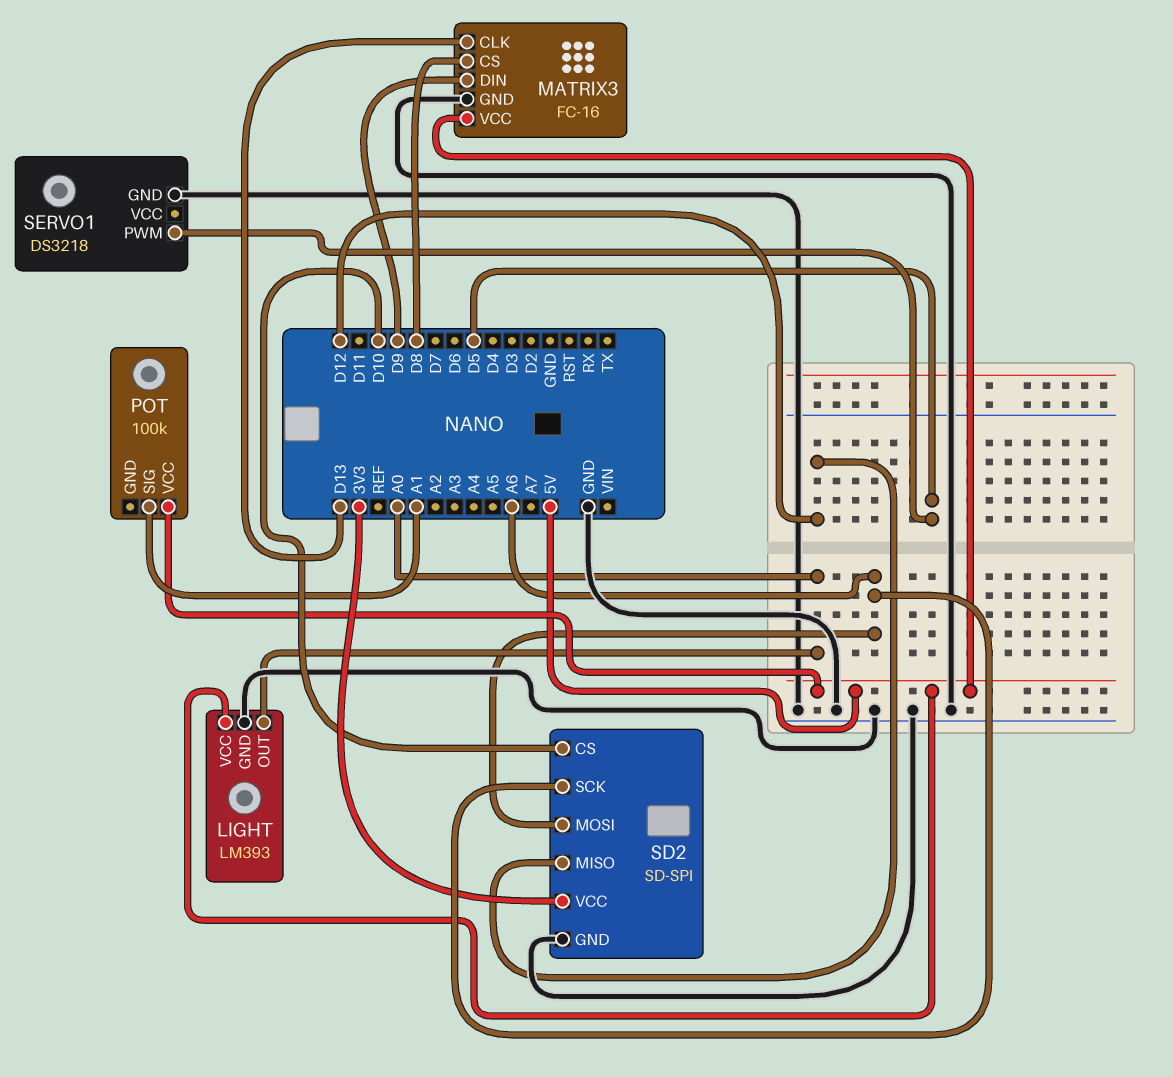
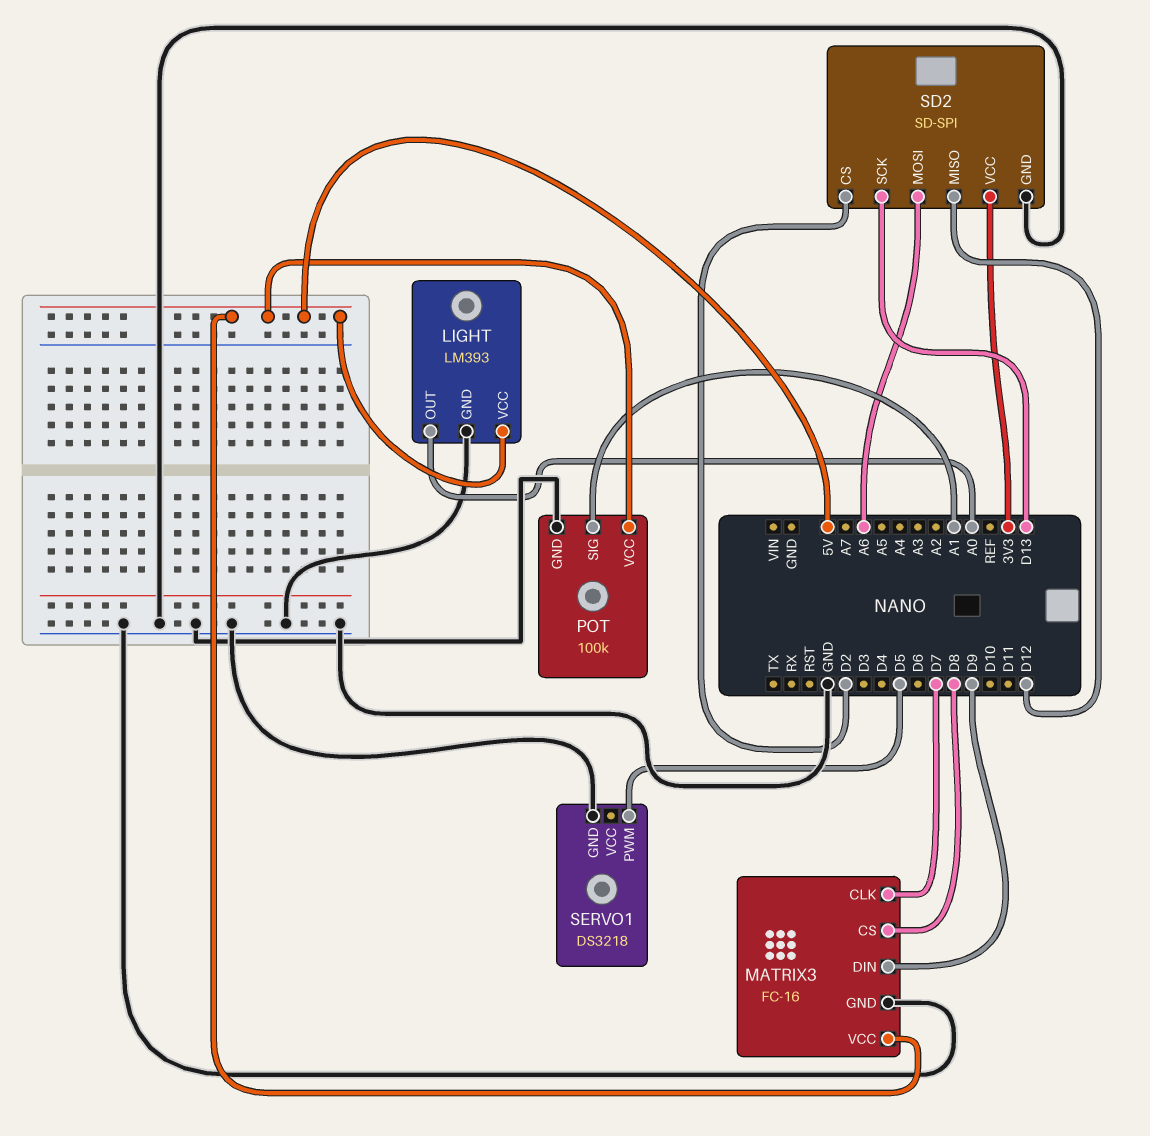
MATRIX3 pin CLK: D13 -> D7
POT pin GND: none -> GND
SD2 pin CS: D10 -> D2
SD2 pin SCK: A6 -> D13

